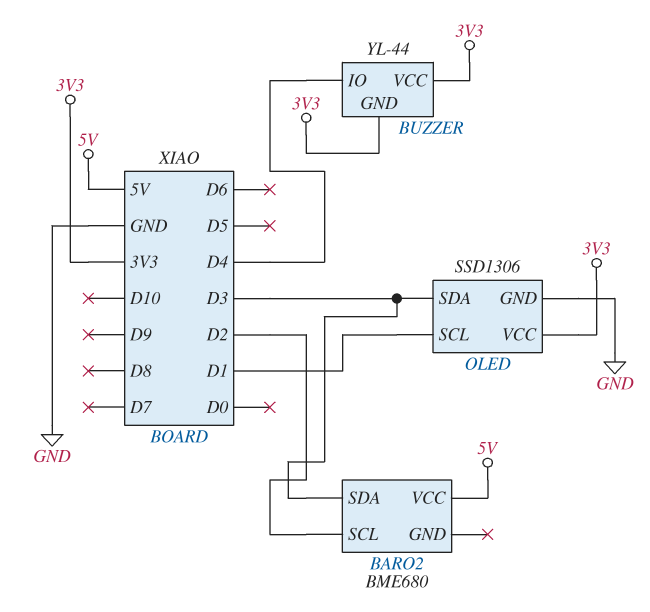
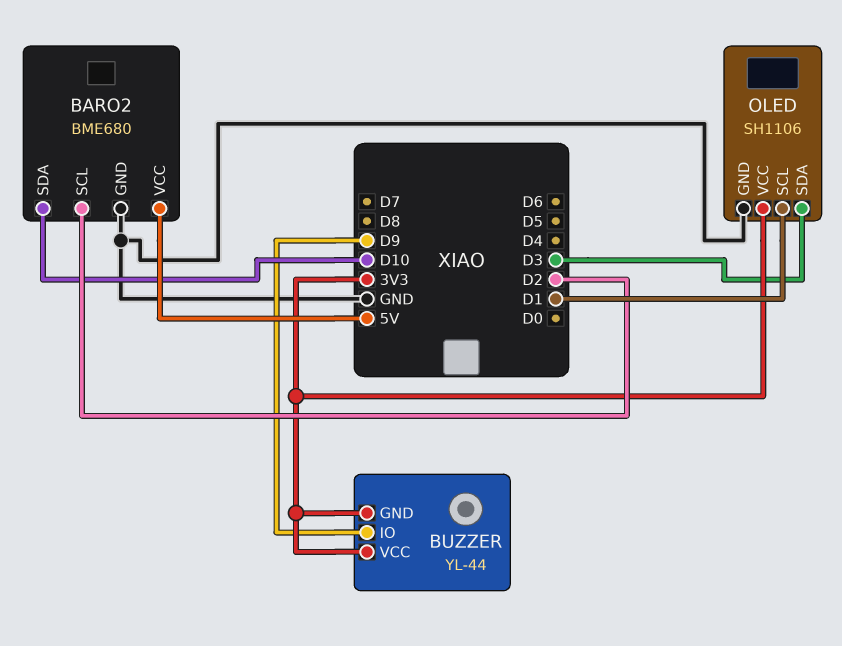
BARO2 pin GND: none -> GND
BARO2 pin SDA: D3 -> D10
BUZZER pin IO: D4 -> D9
OLED: SSD1306 -> SH1106

